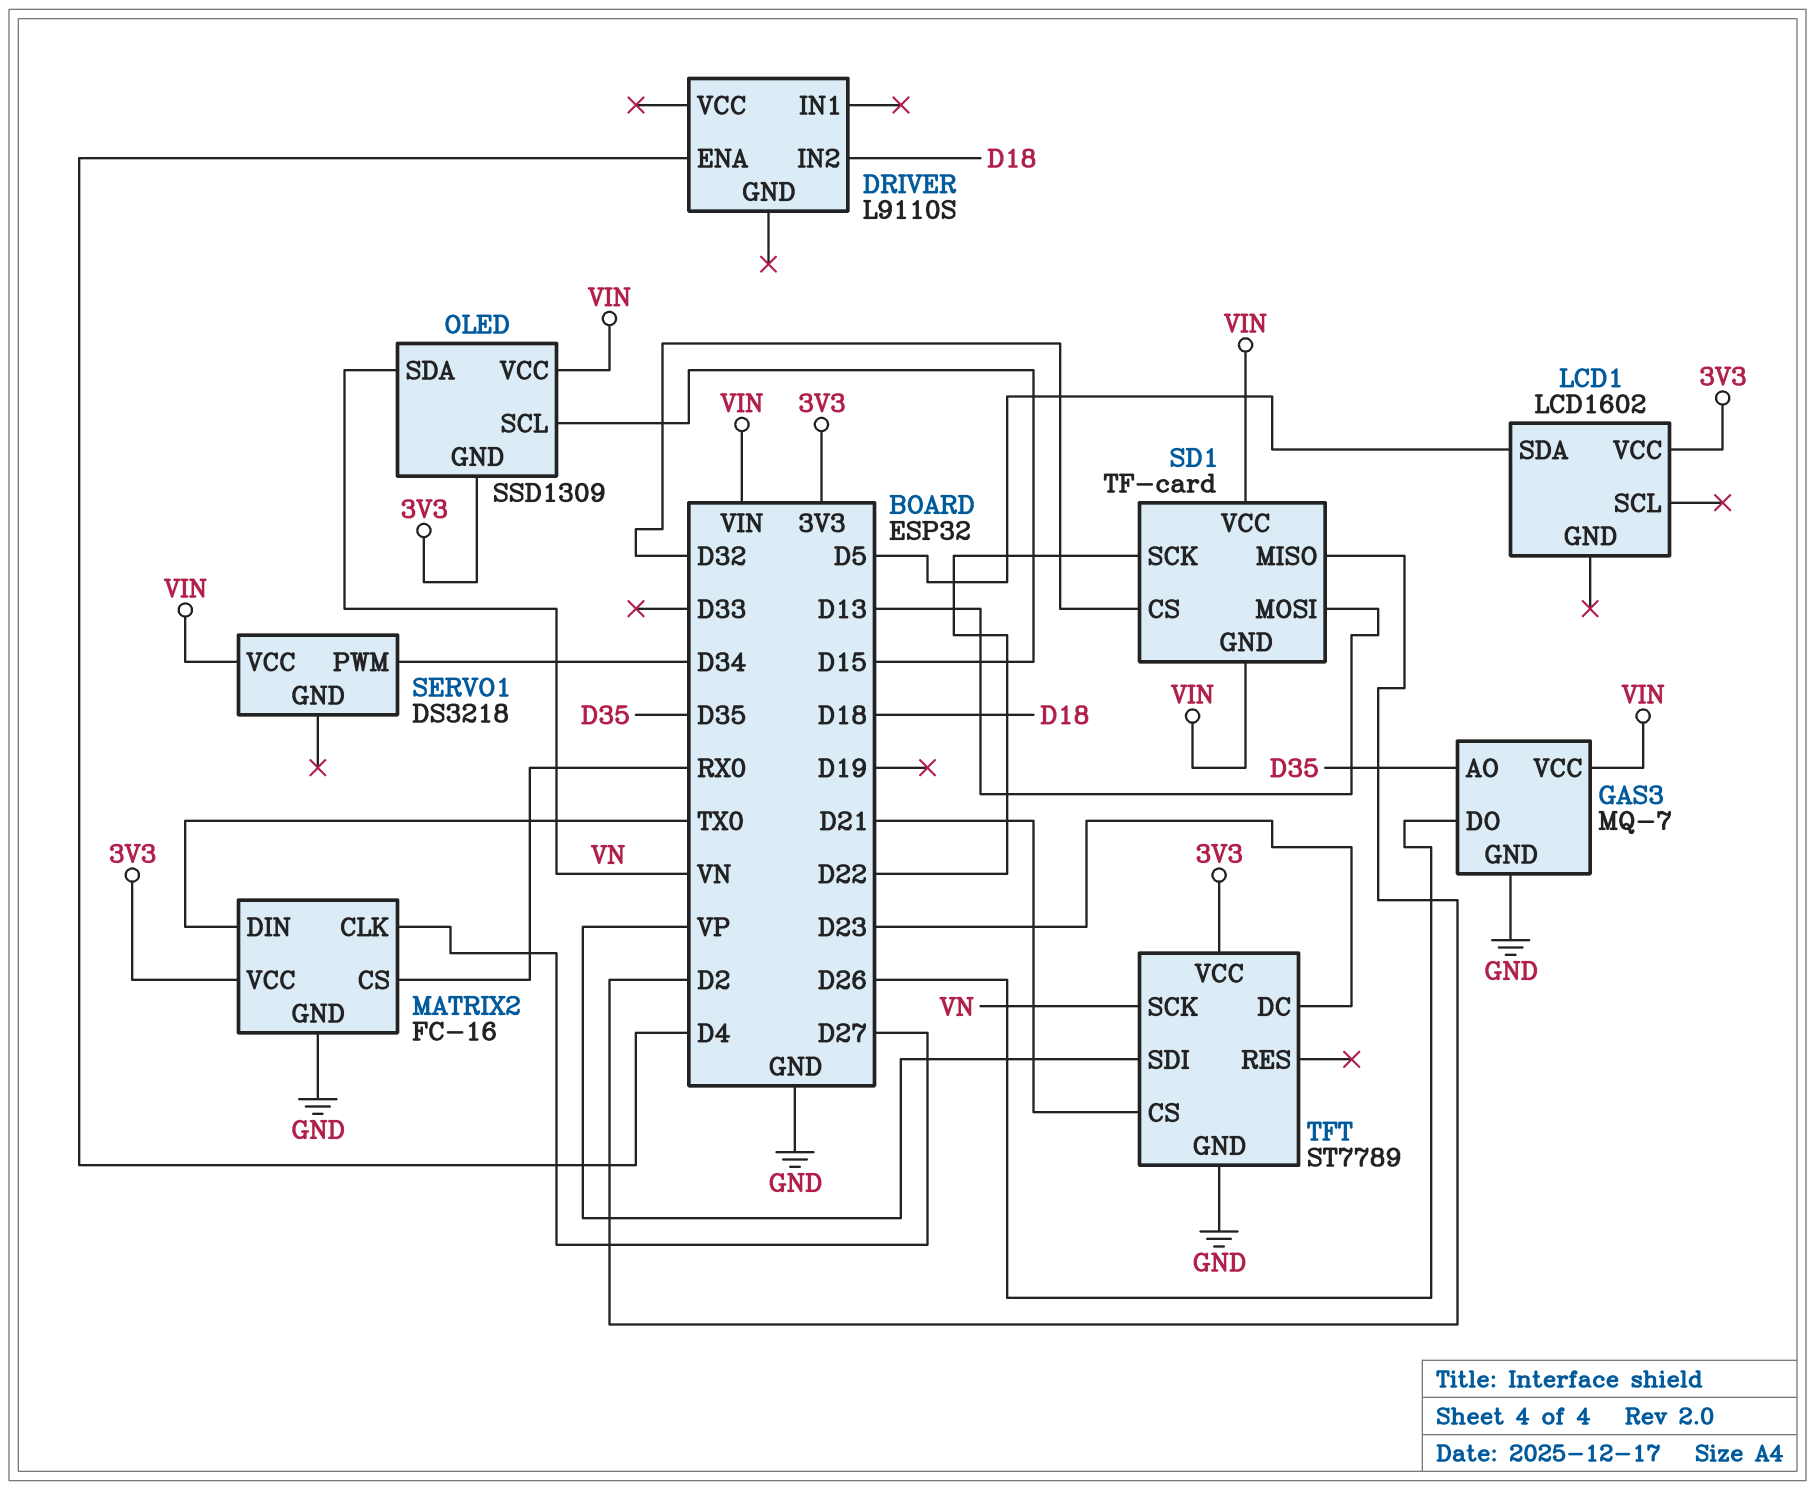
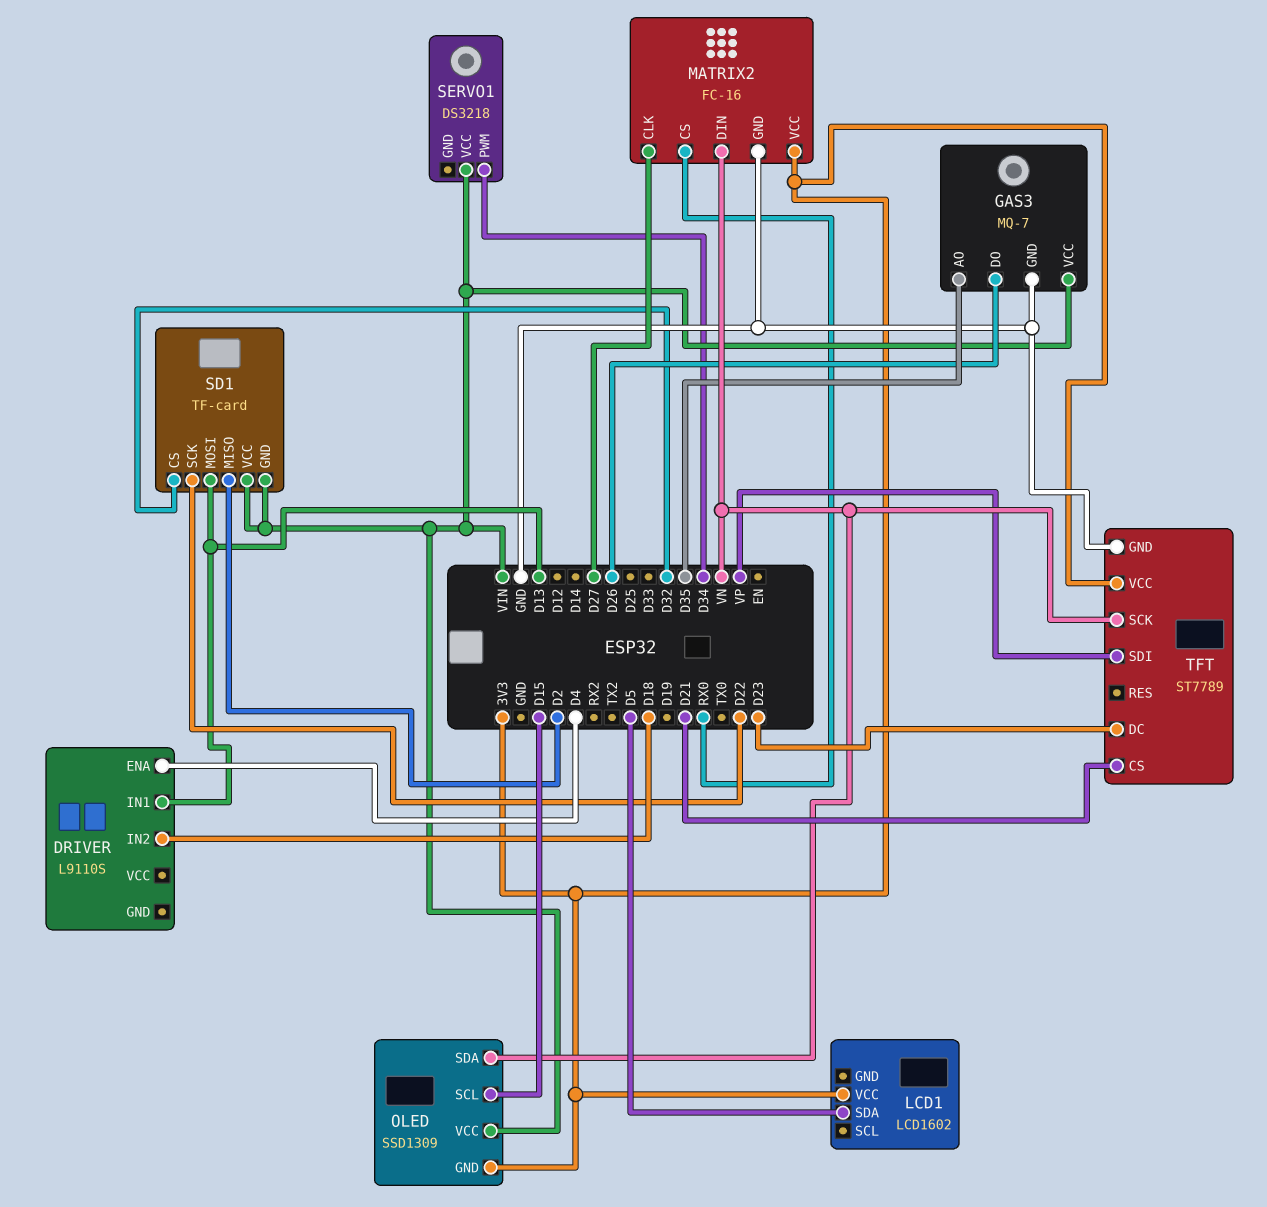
DRIVER pin IN1: none -> D13
MATRIX2 pin DIN: TX0 -> VN

